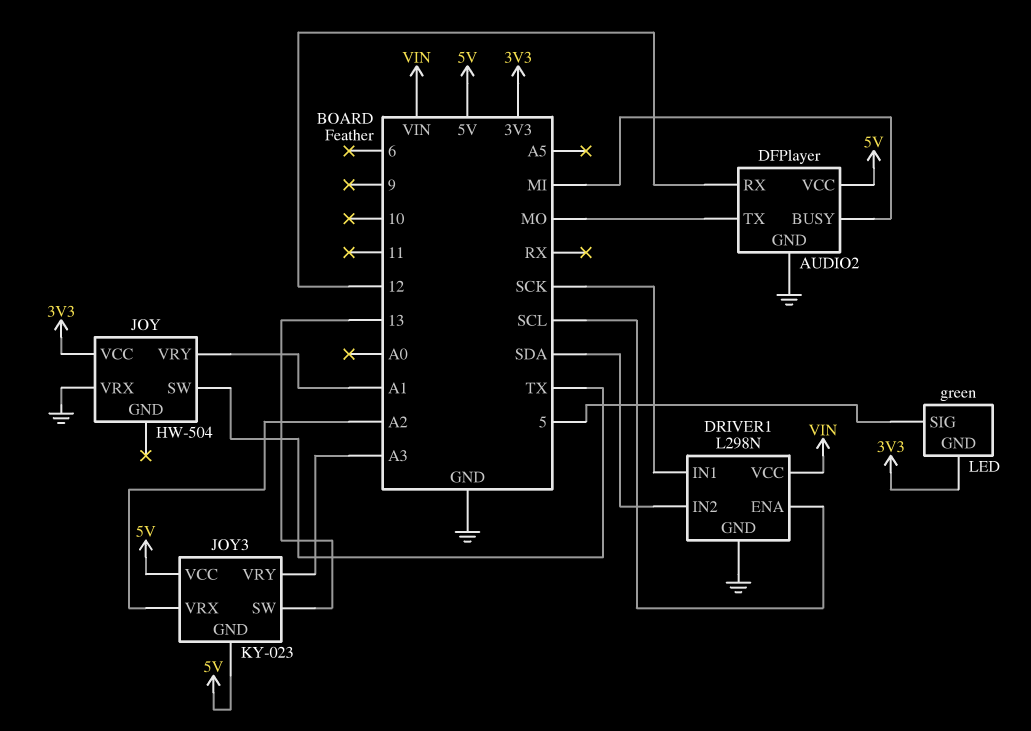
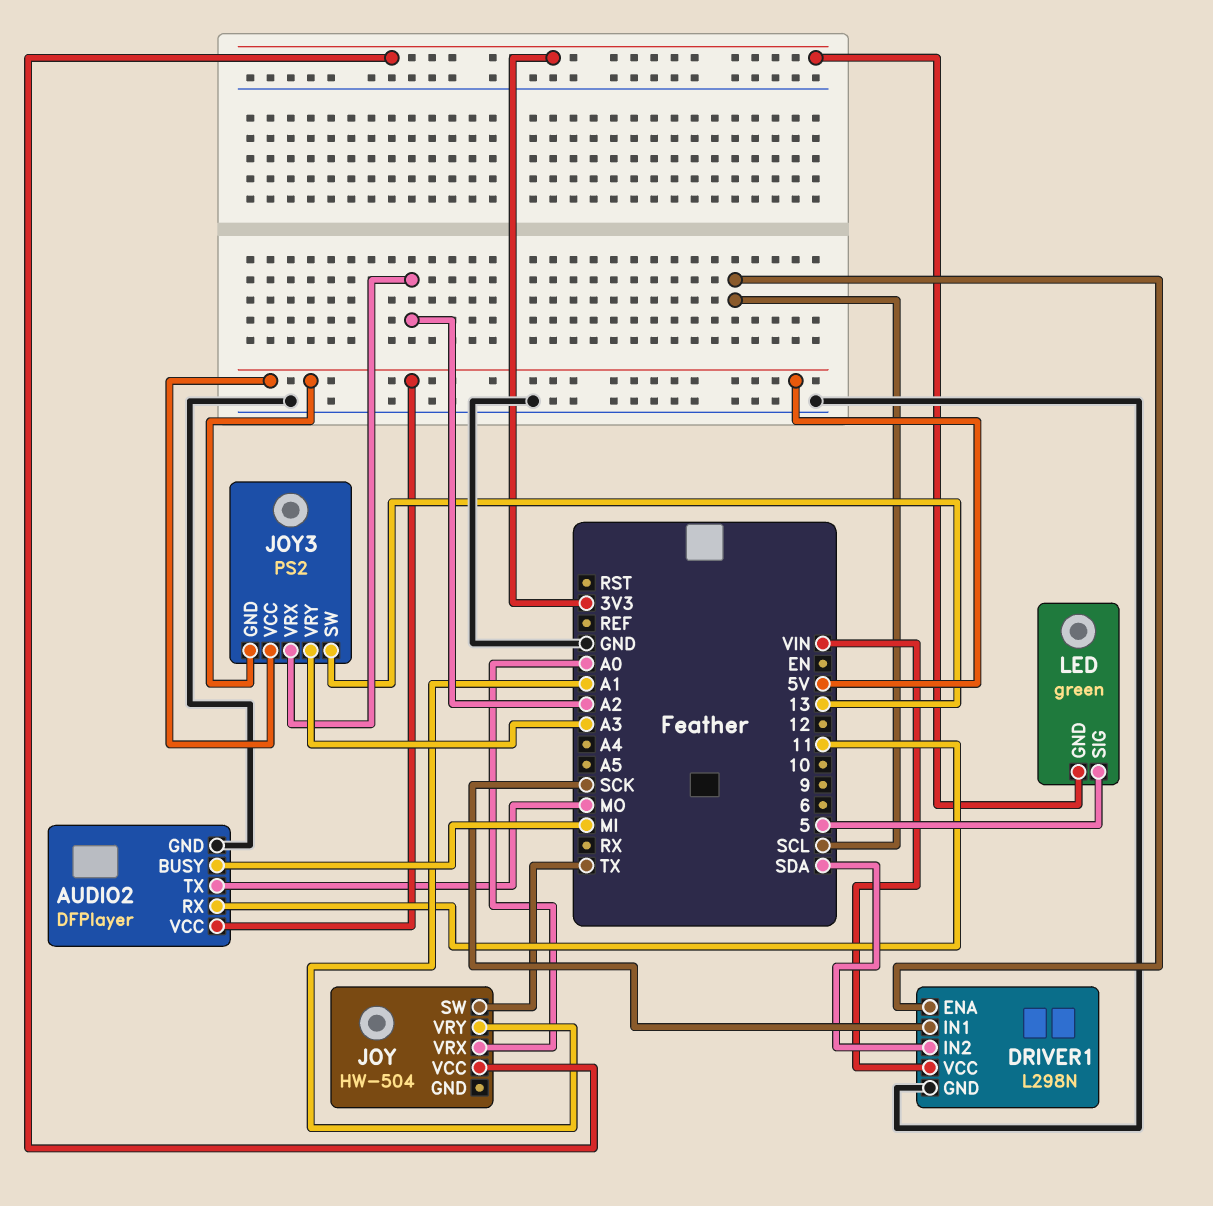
AUDIO2 pin RX: 12 -> 11
JOY pin VRX: GND -> A0
JOY3: KY-023 -> PS2

